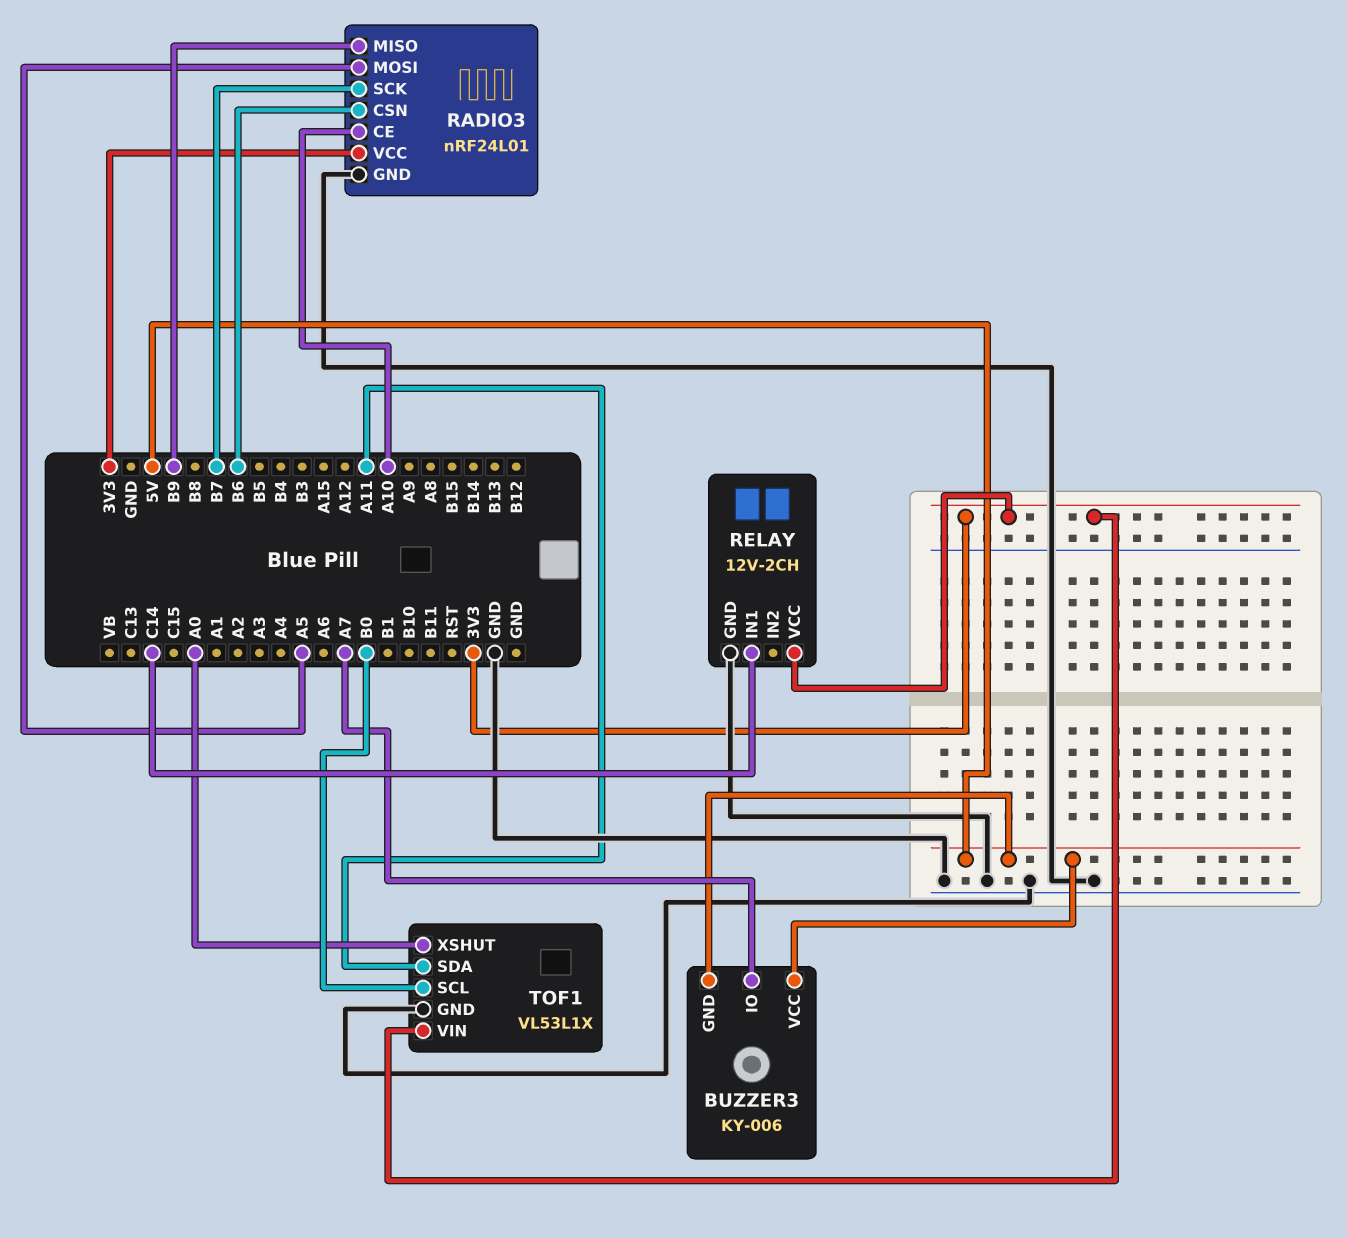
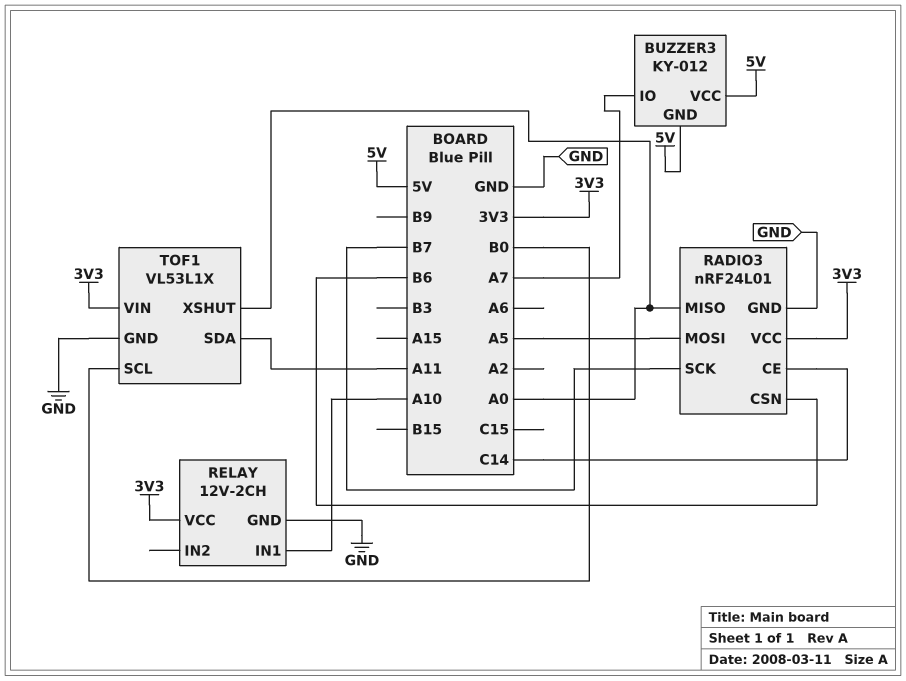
BUZZER3: KY-006 -> KY-012
RADIO3 pin CE: A10 -> C14
RADIO3 pin MISO: B9 -> A0
RELAY pin IN1: C14 -> A10

